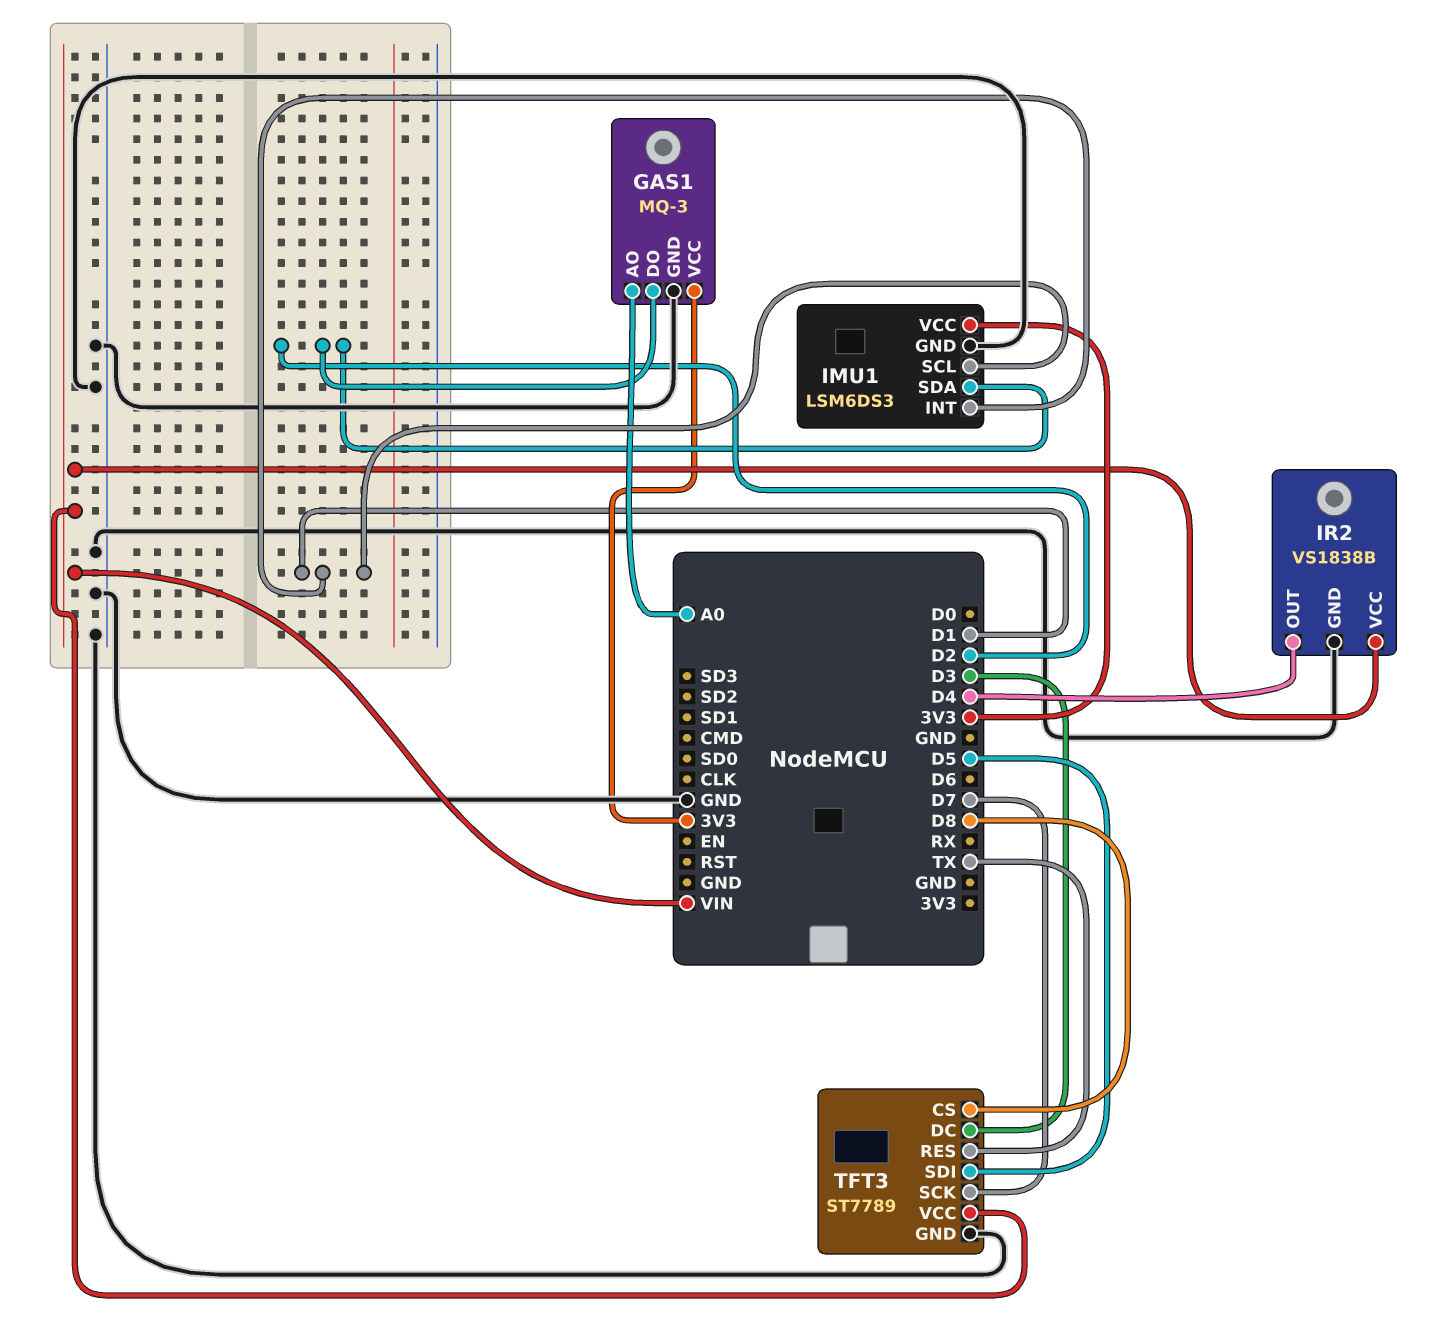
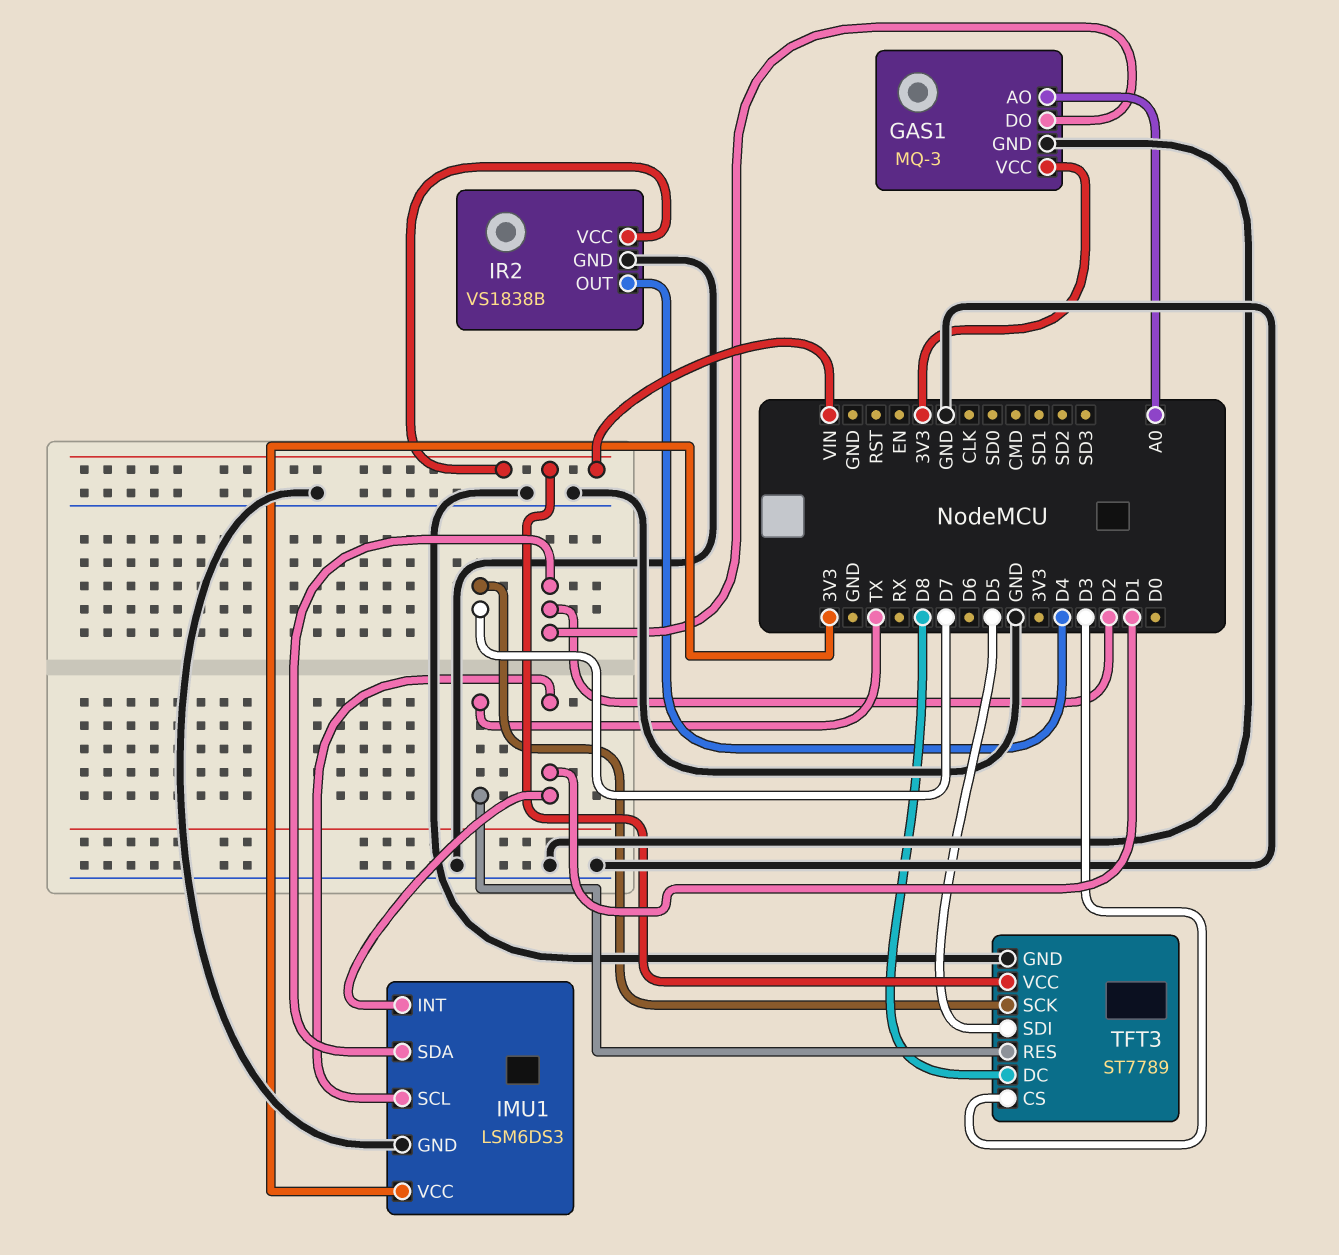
TFT3 pin CS: D8 -> D3
TFT3 pin DC: D3 -> D8

